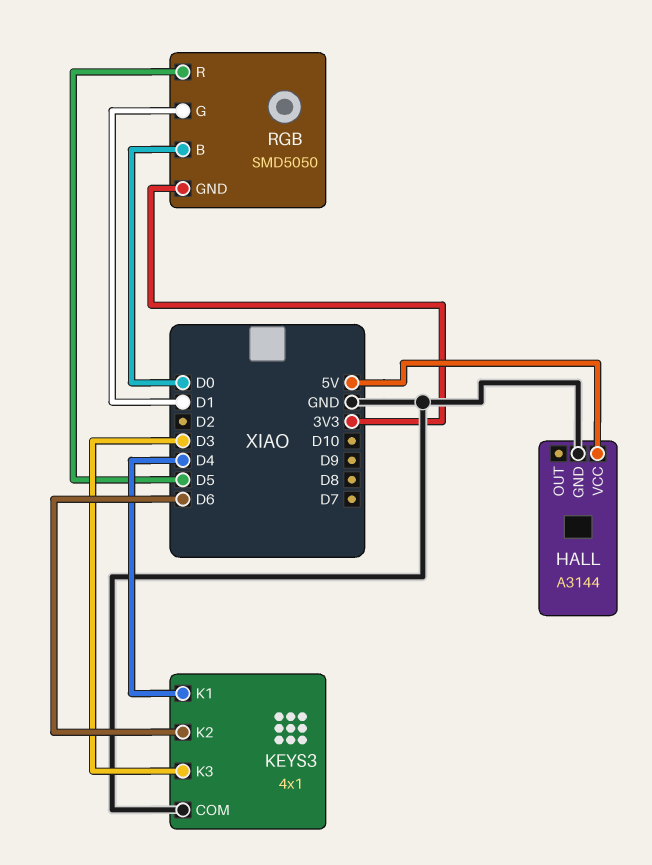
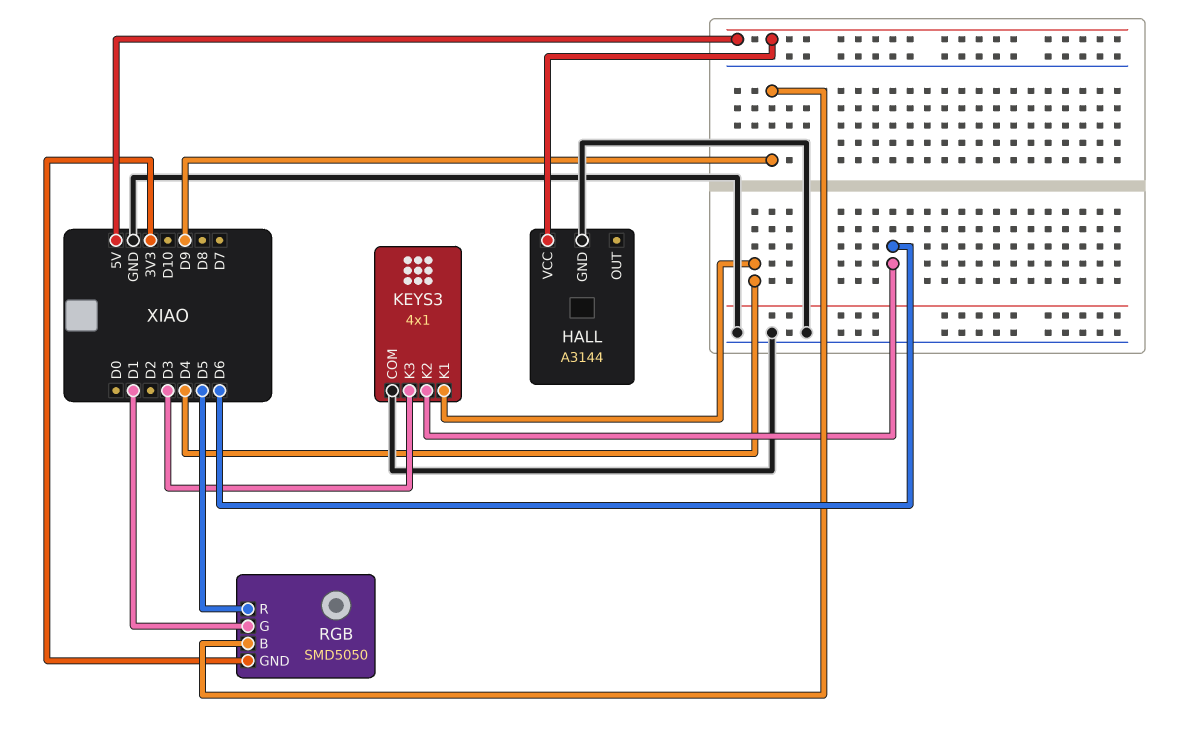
RGB pin B: D0 -> D9

